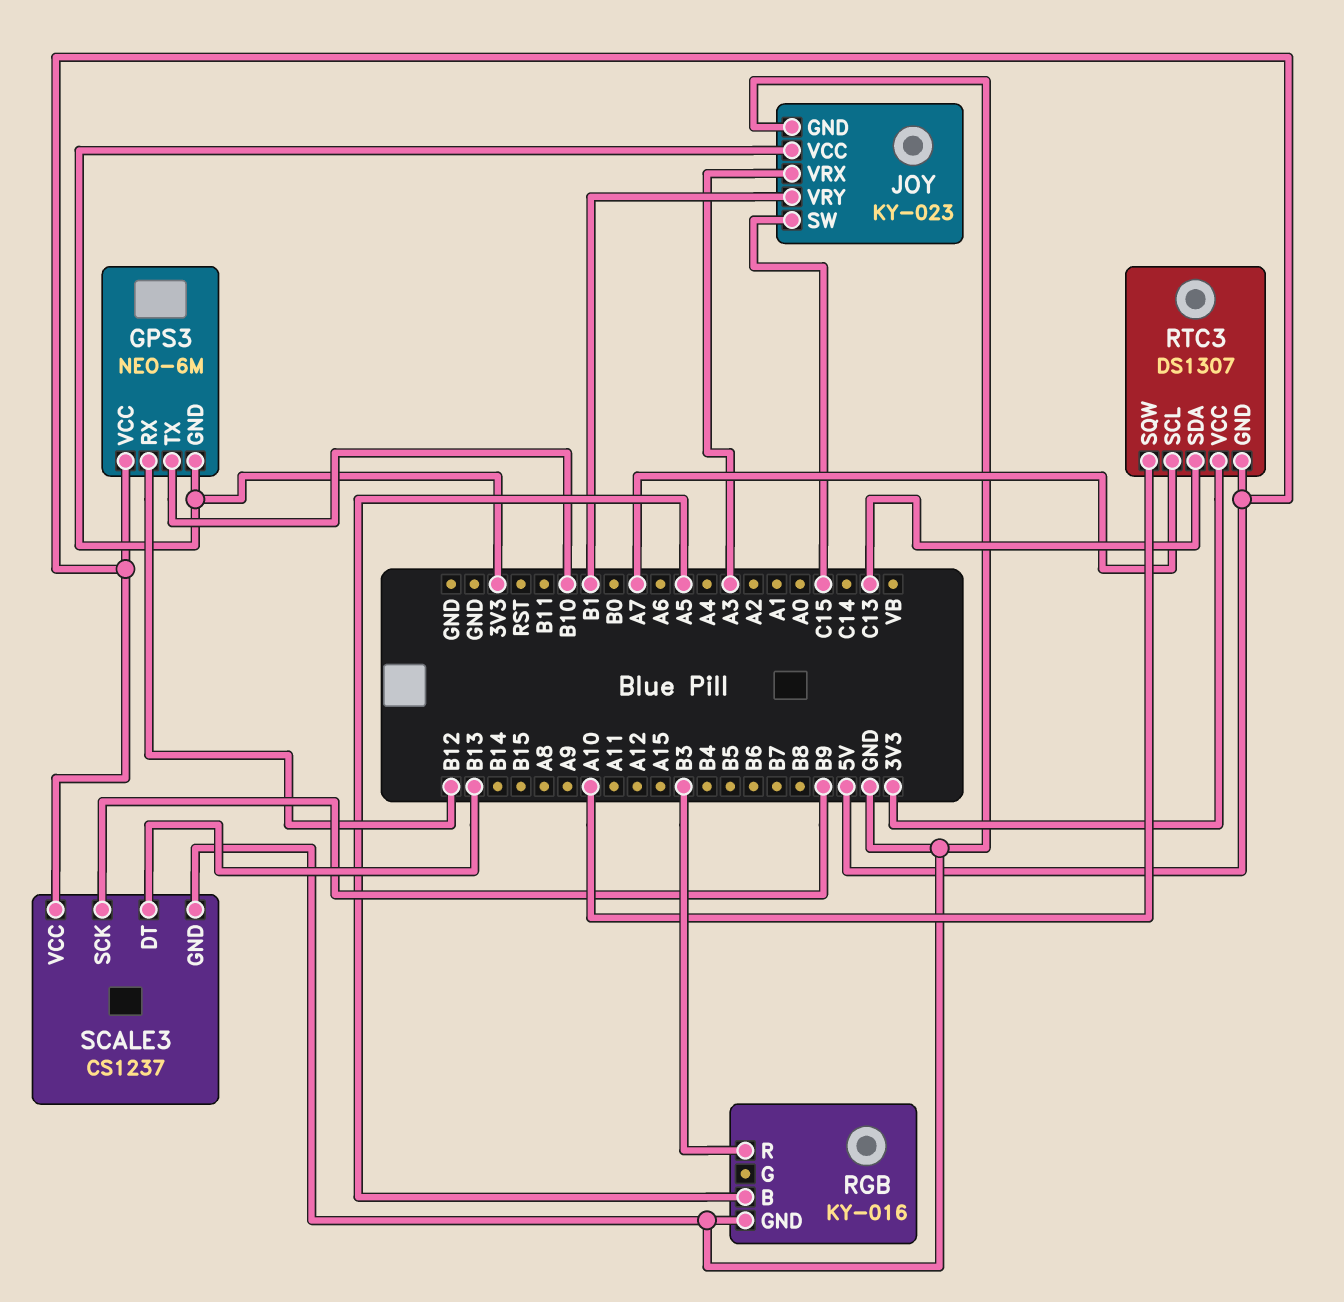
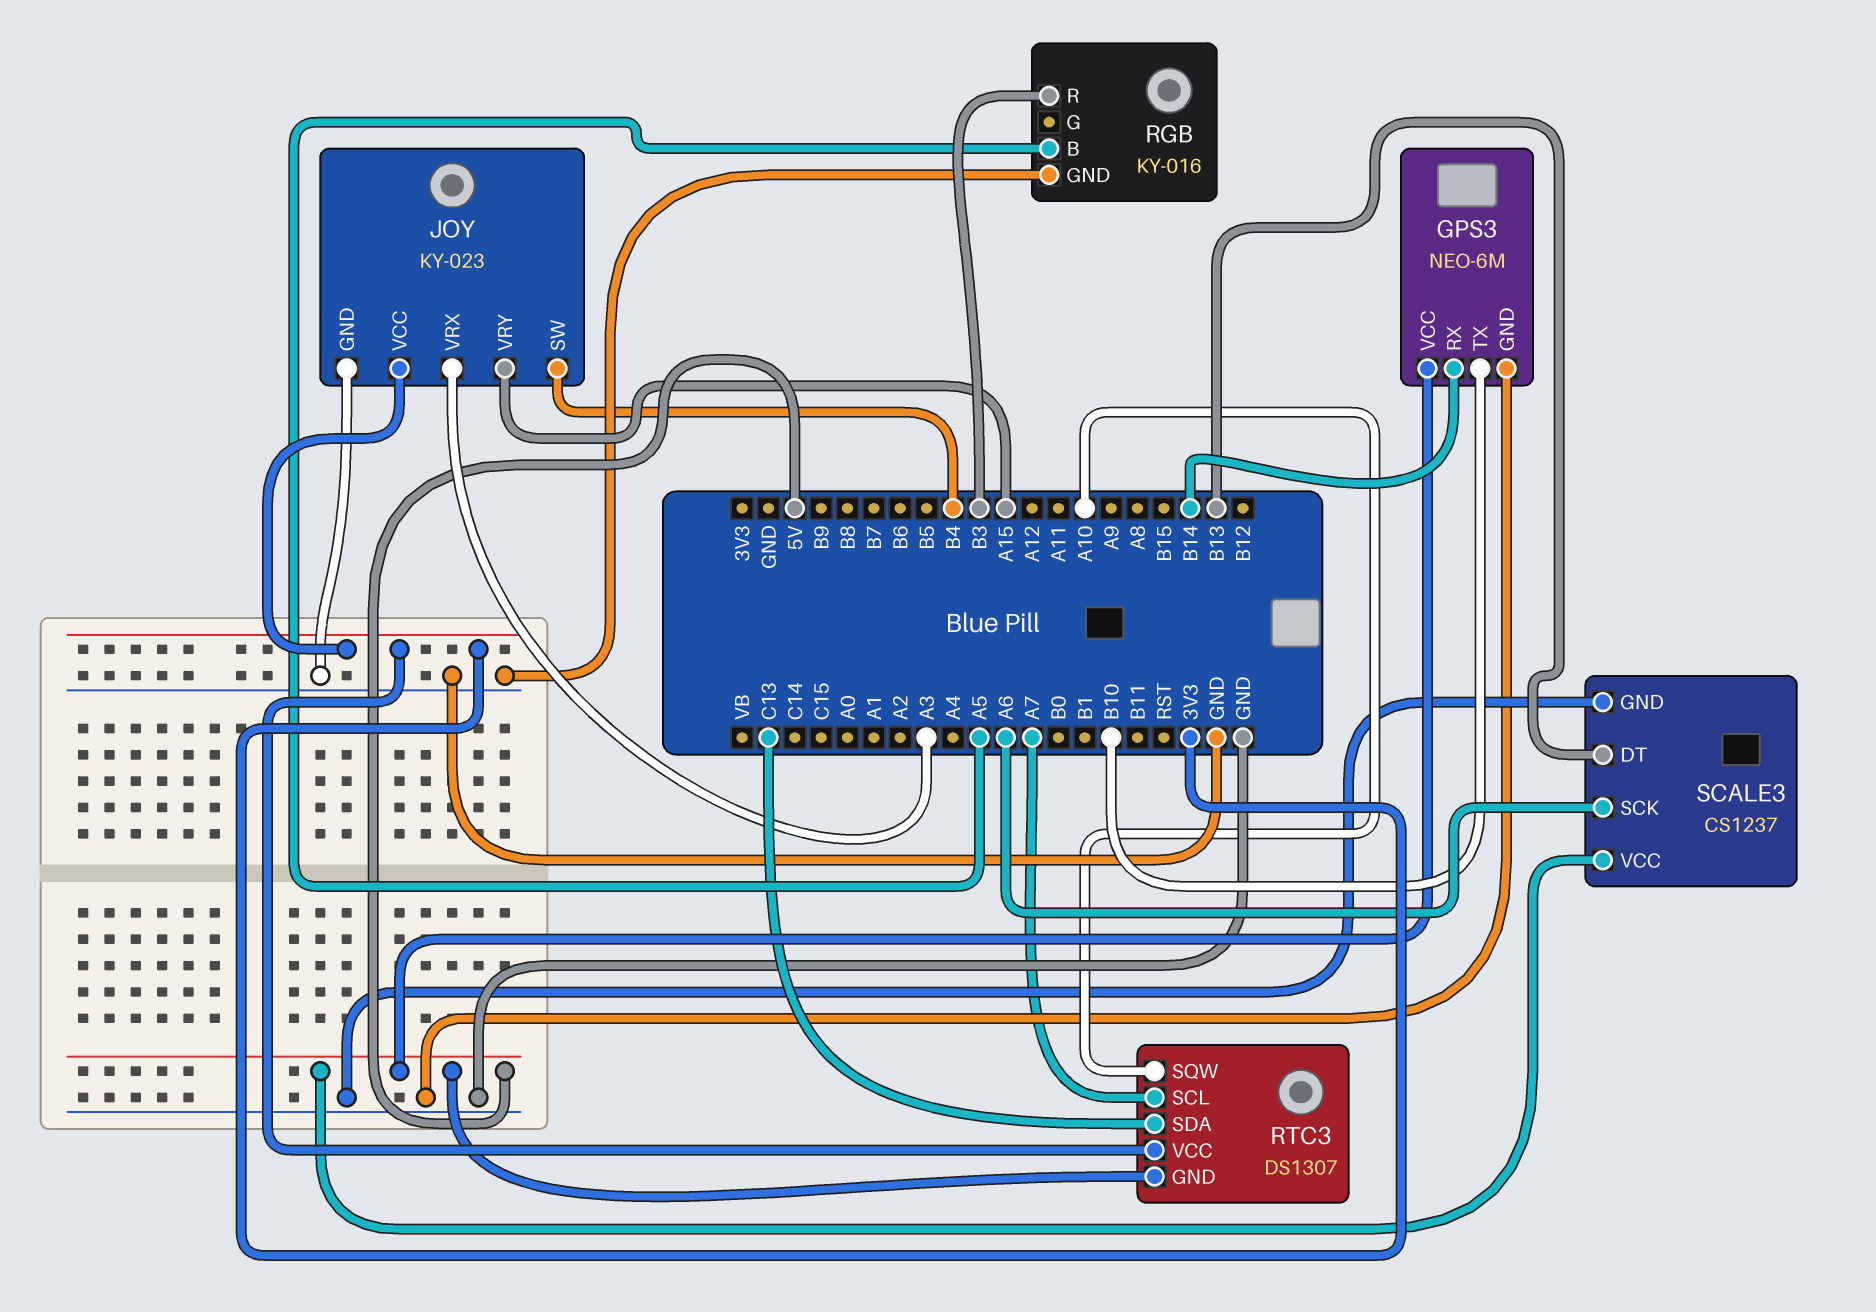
GPS3 pin GND: 3V3 -> GND
GPS3 pin RX: B12 -> B14
JOY pin SW: C15 -> B4
JOY pin VRY: B1 -> A15
SCALE3 pin SCK: B9 -> A6

